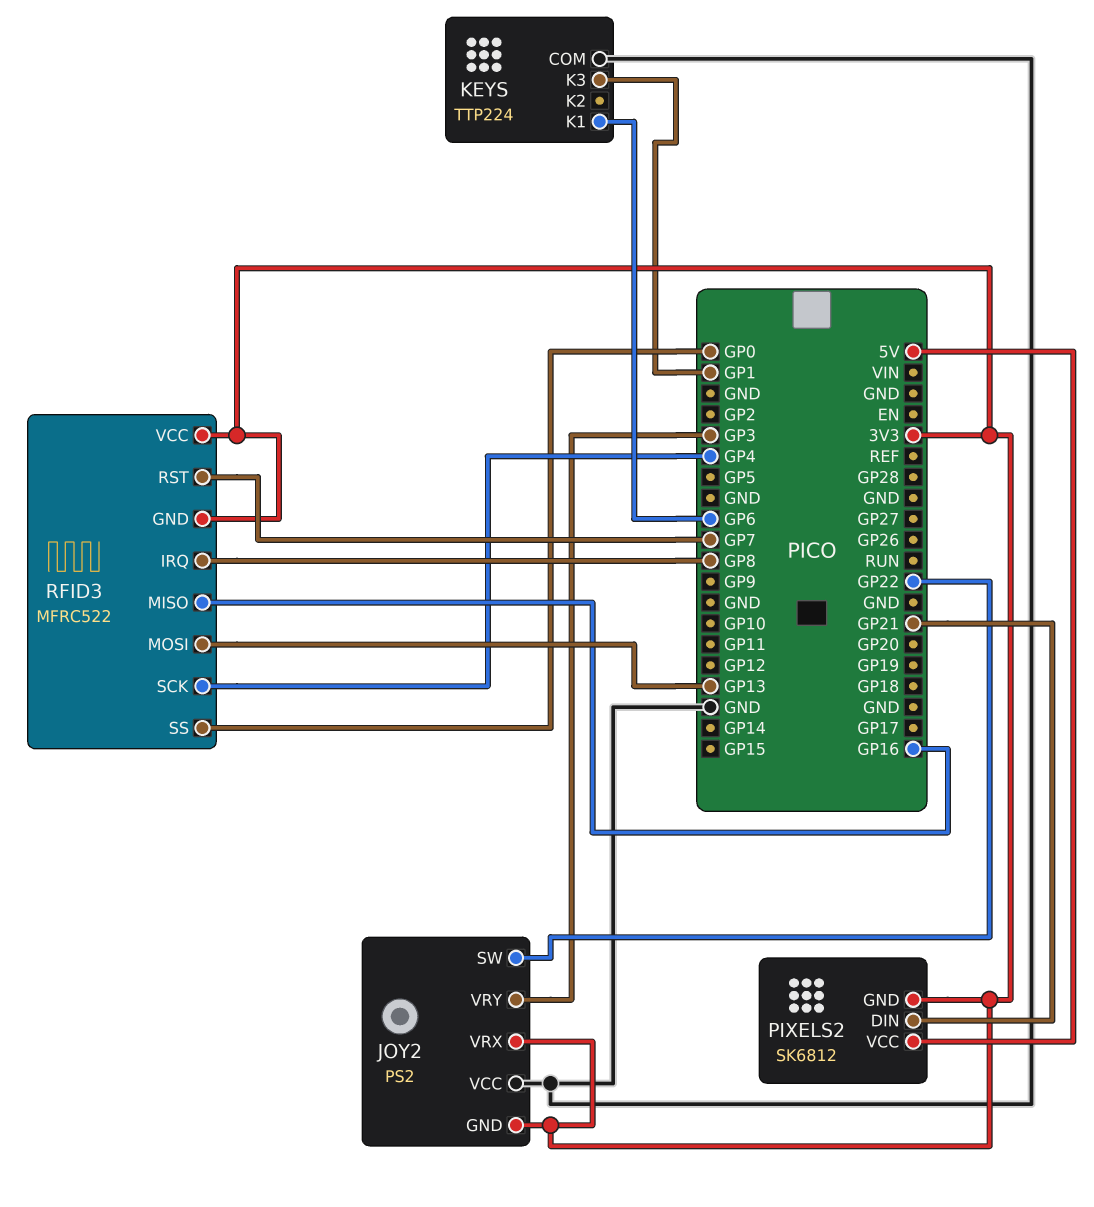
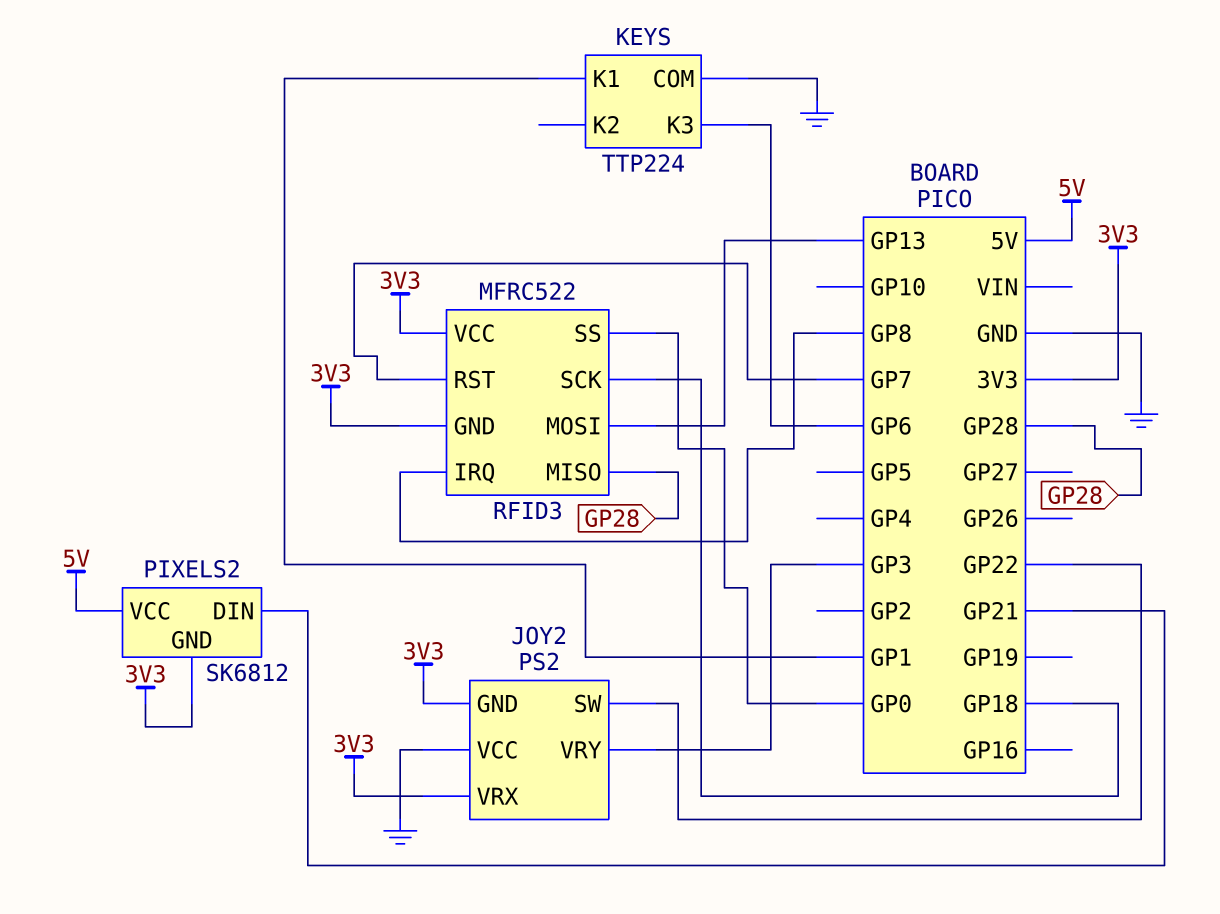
KEYS pin K1: GP6 -> GP1
KEYS pin K3: GP1 -> GP6
RFID3 pin MISO: GP16 -> GP28
RFID3 pin SCK: GP4 -> GP18

